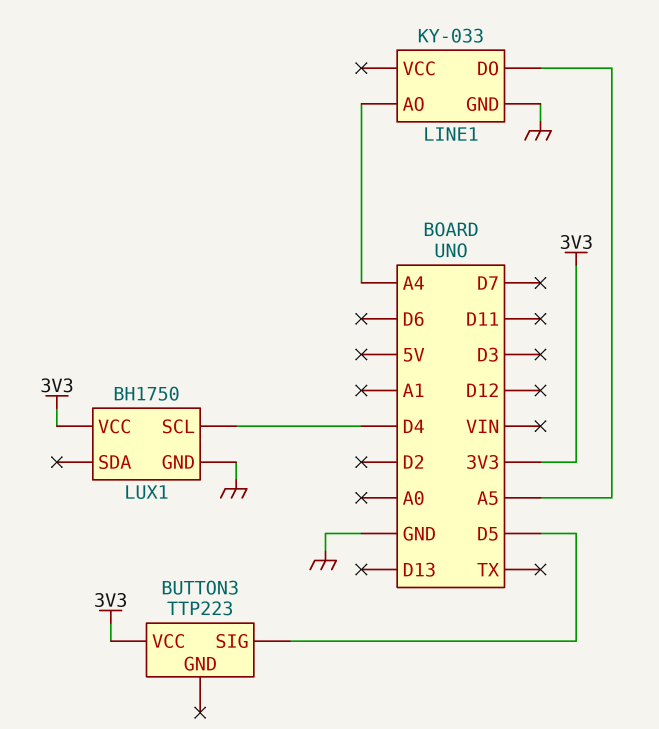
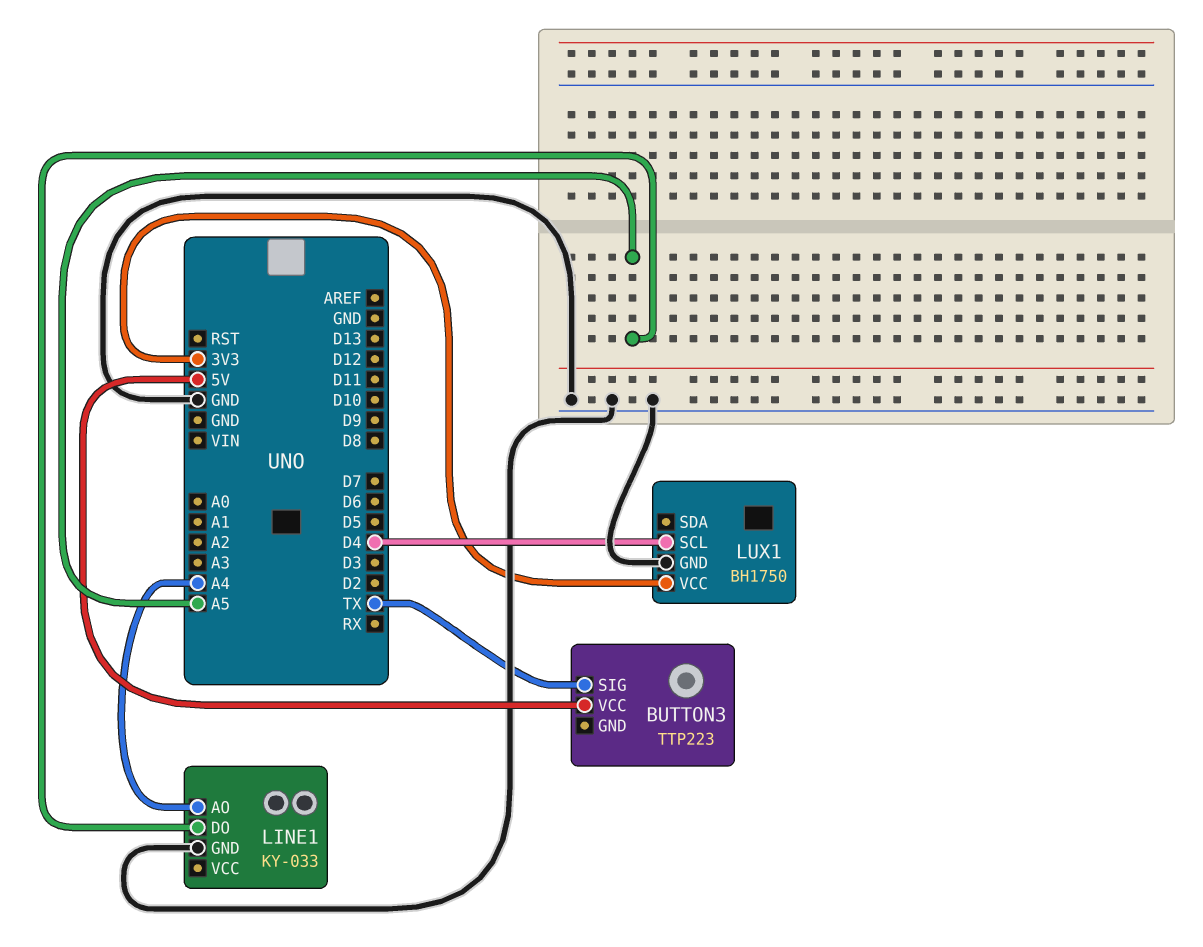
BUTTON3 pin SIG: D5 -> TX
BUTTON3 pin VCC: 3V3 -> 5V

